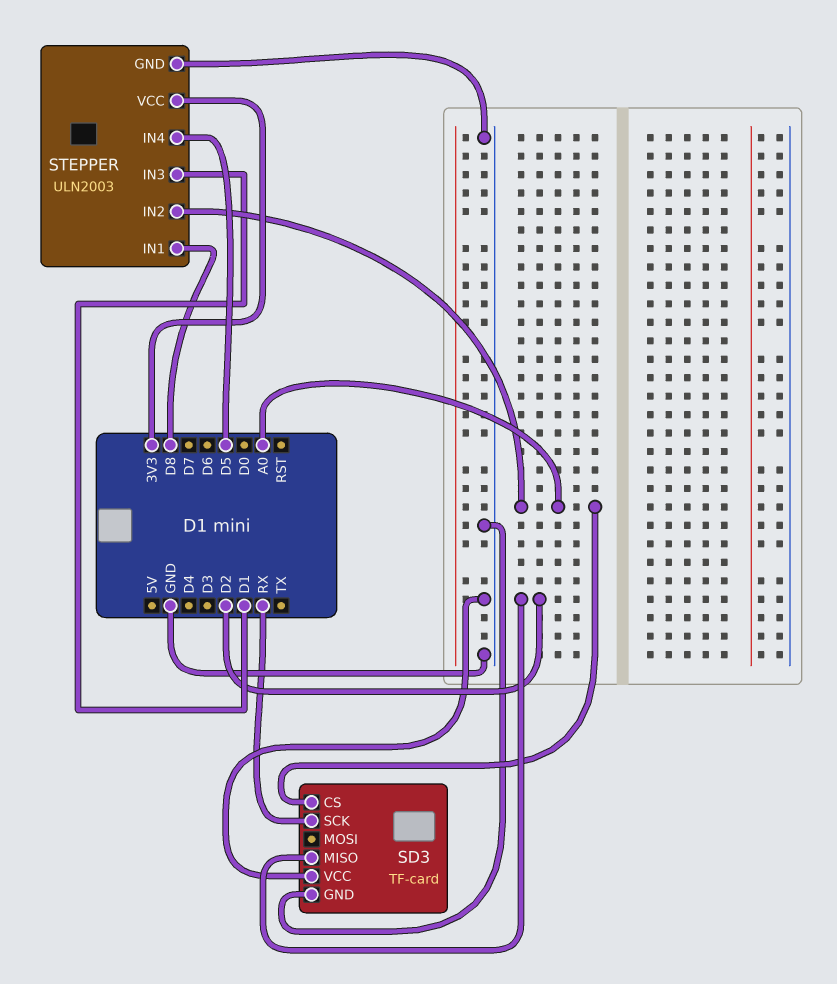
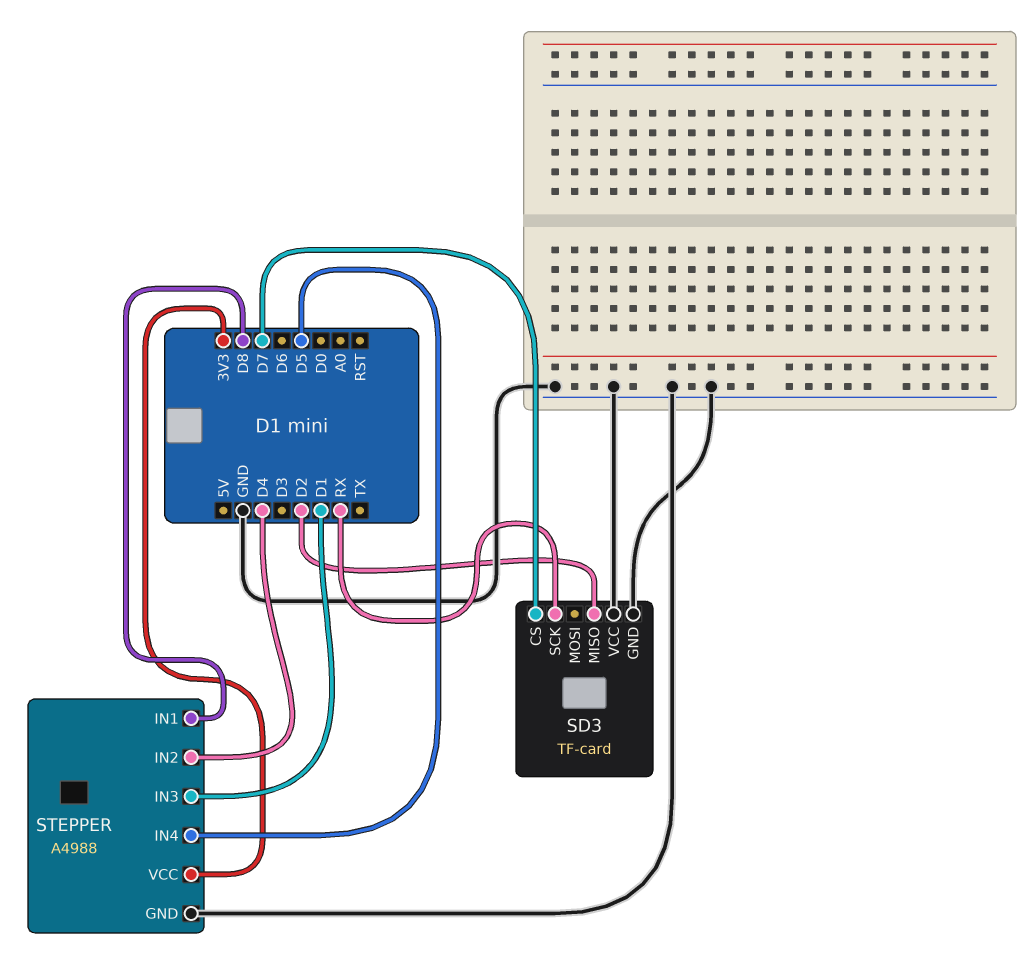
SD3 pin CS: A0 -> D7
STEPPER: ULN2003 -> A4988
STEPPER pin IN2: A0 -> D4

